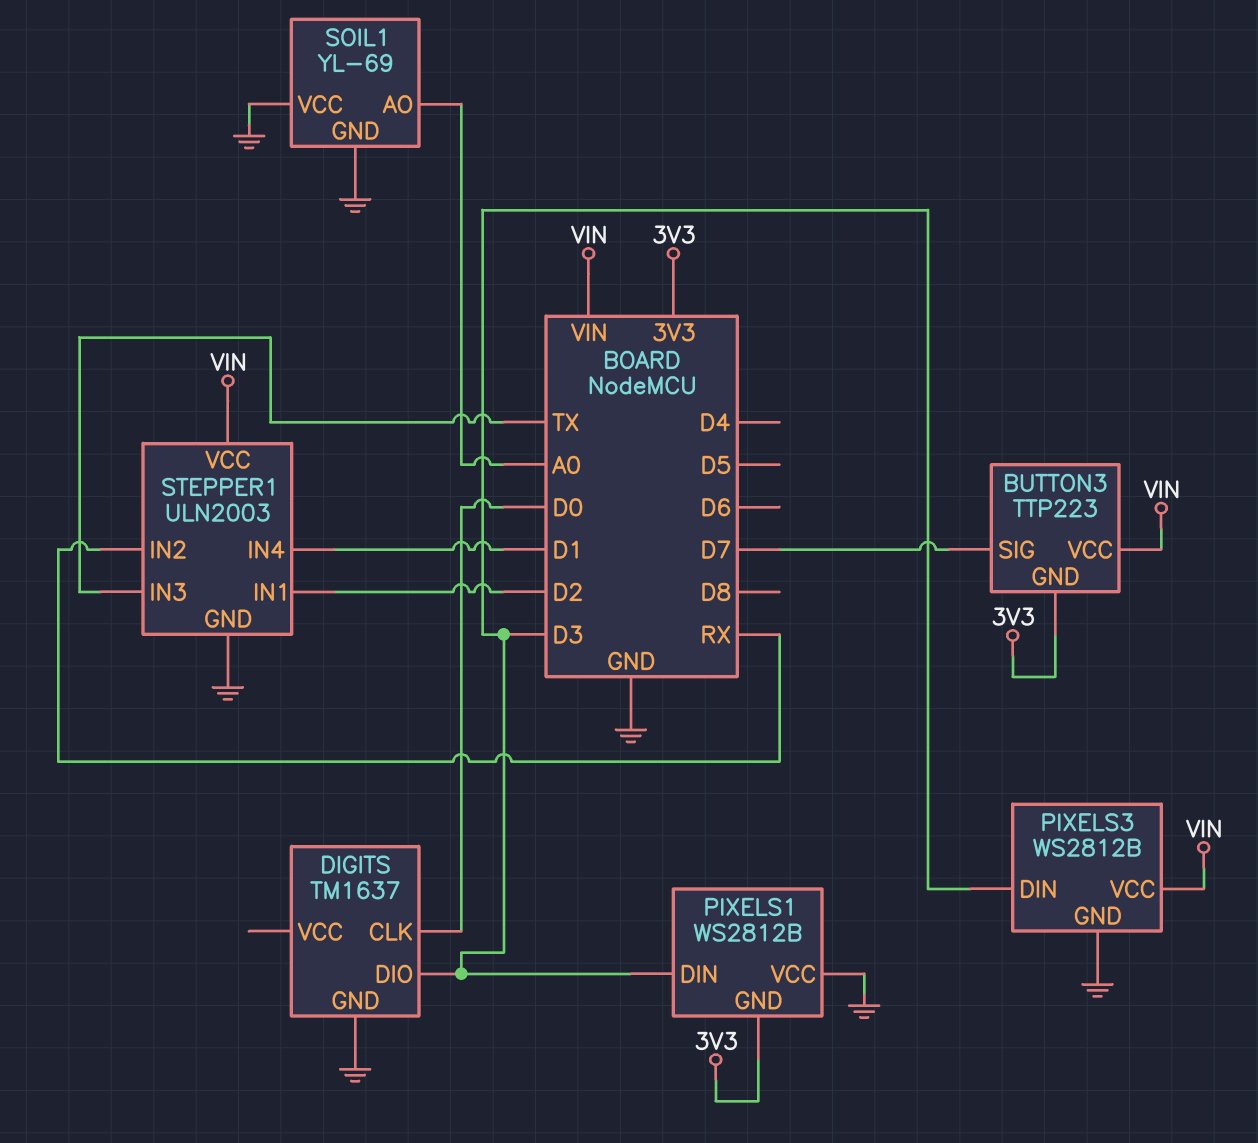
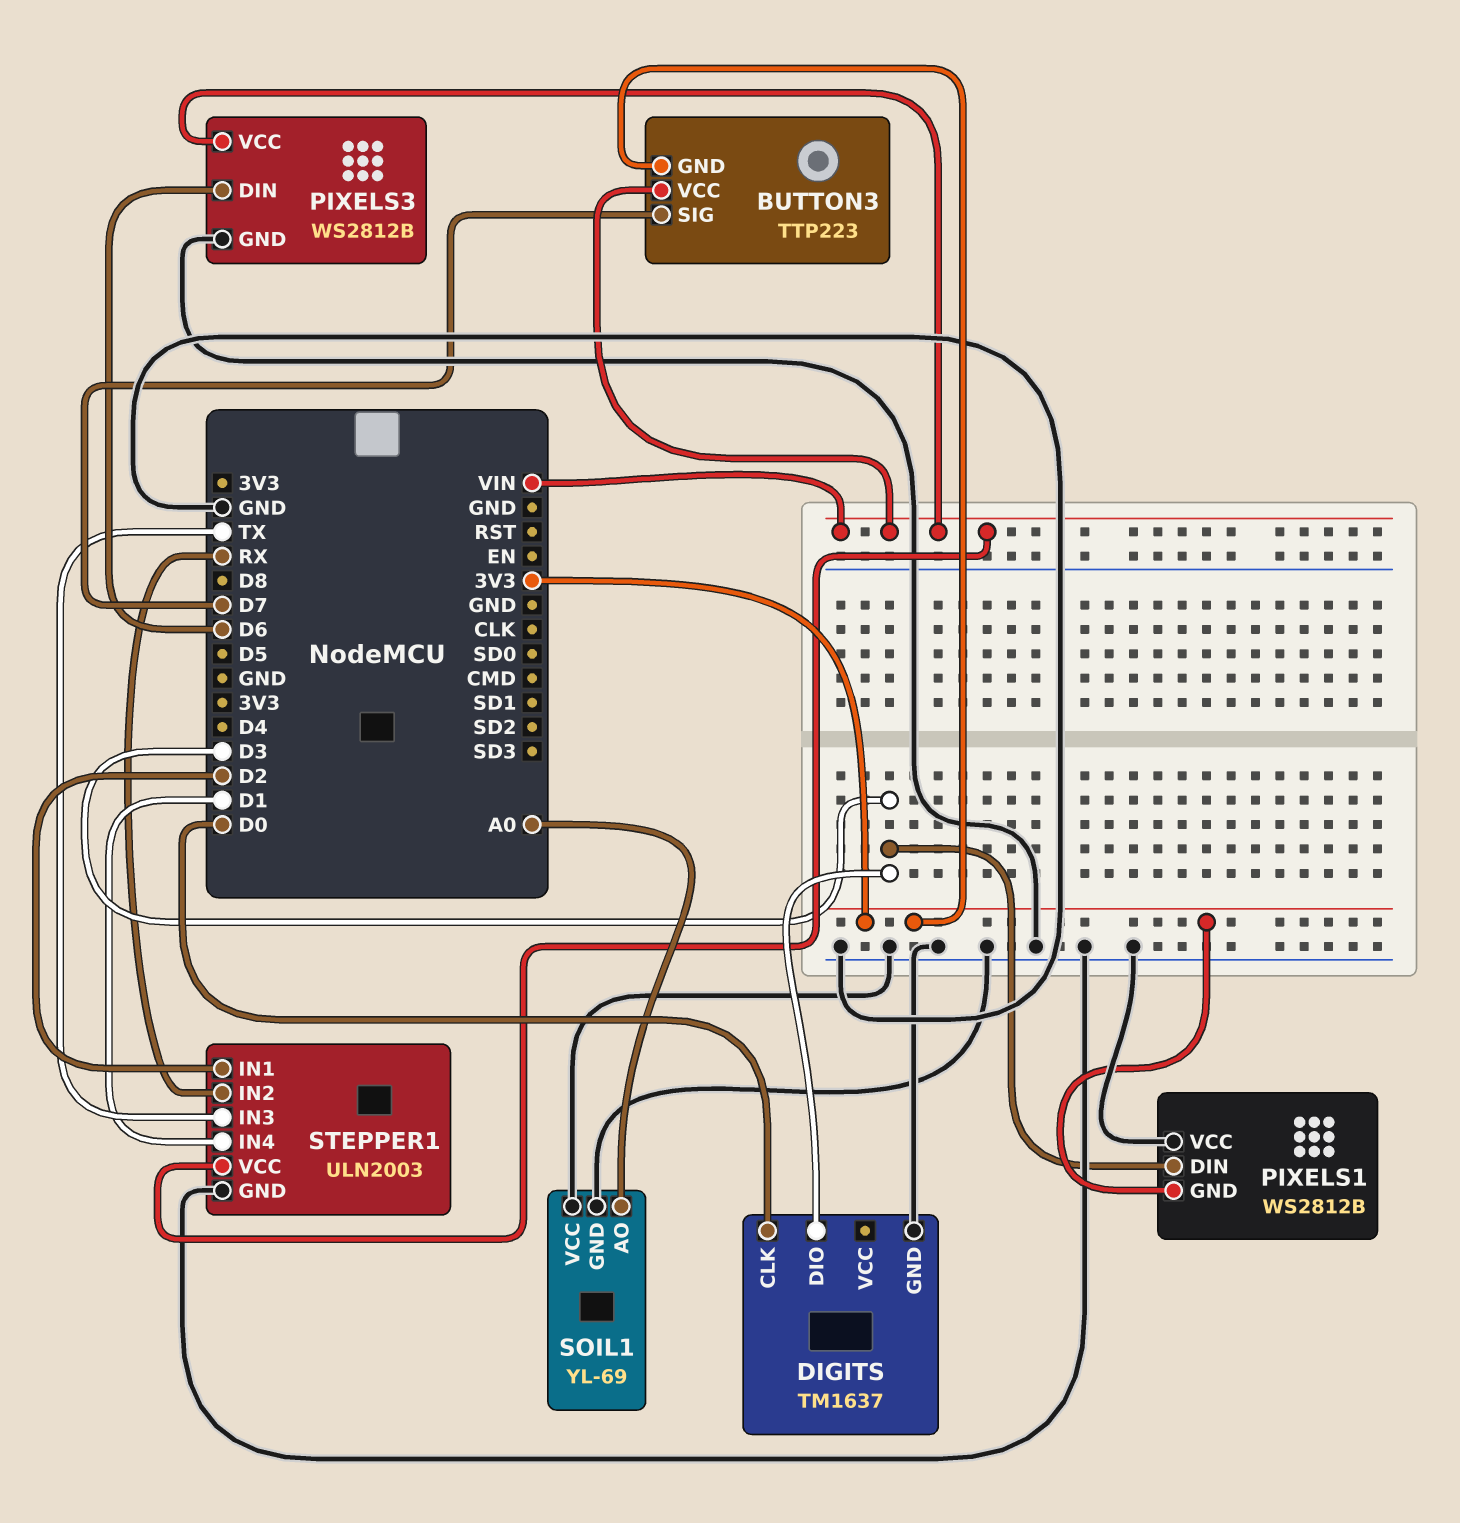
PIXELS3 pin DIN: D3 -> D6

